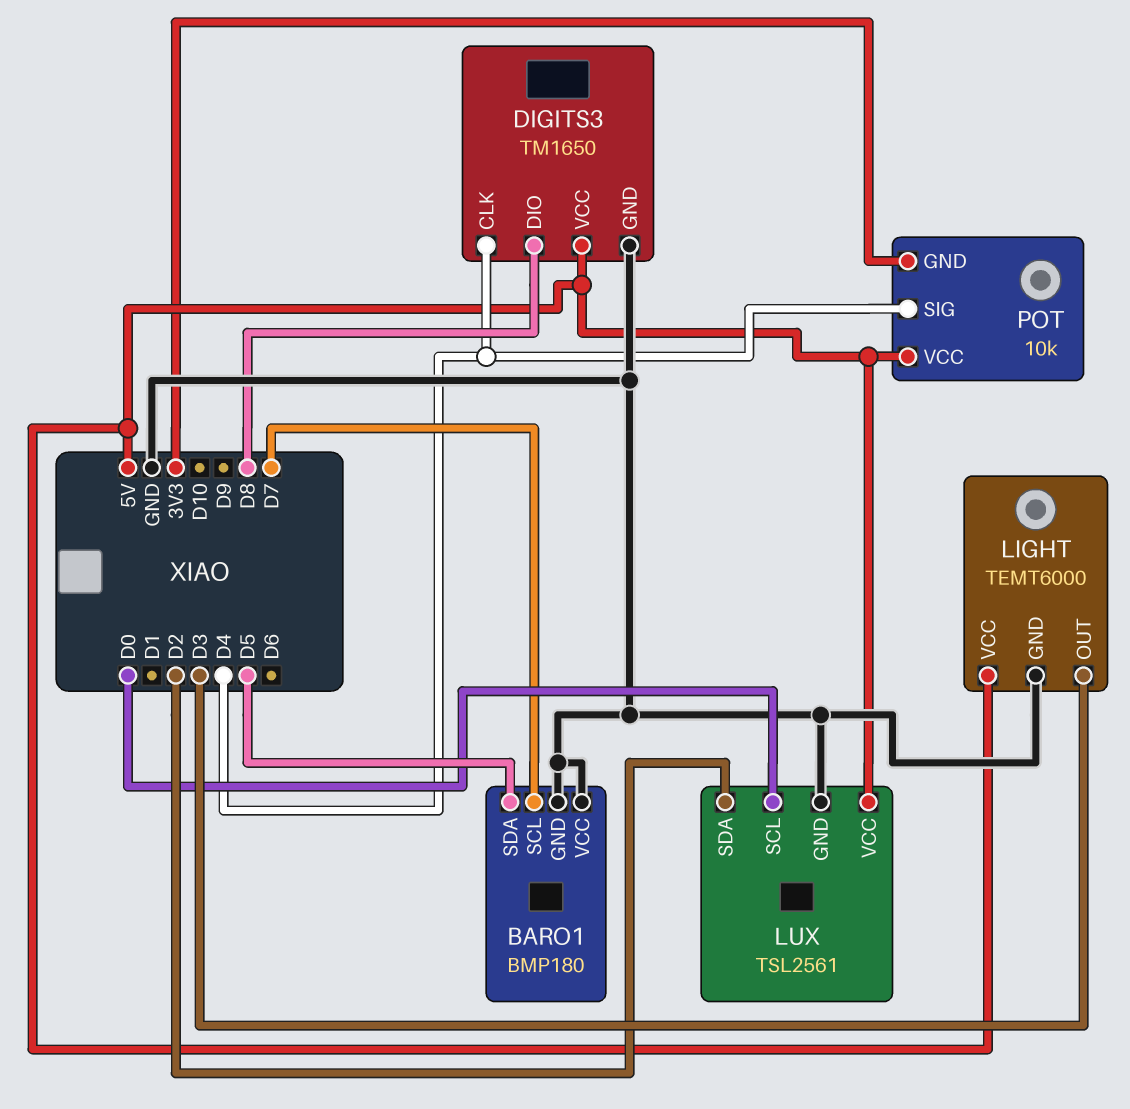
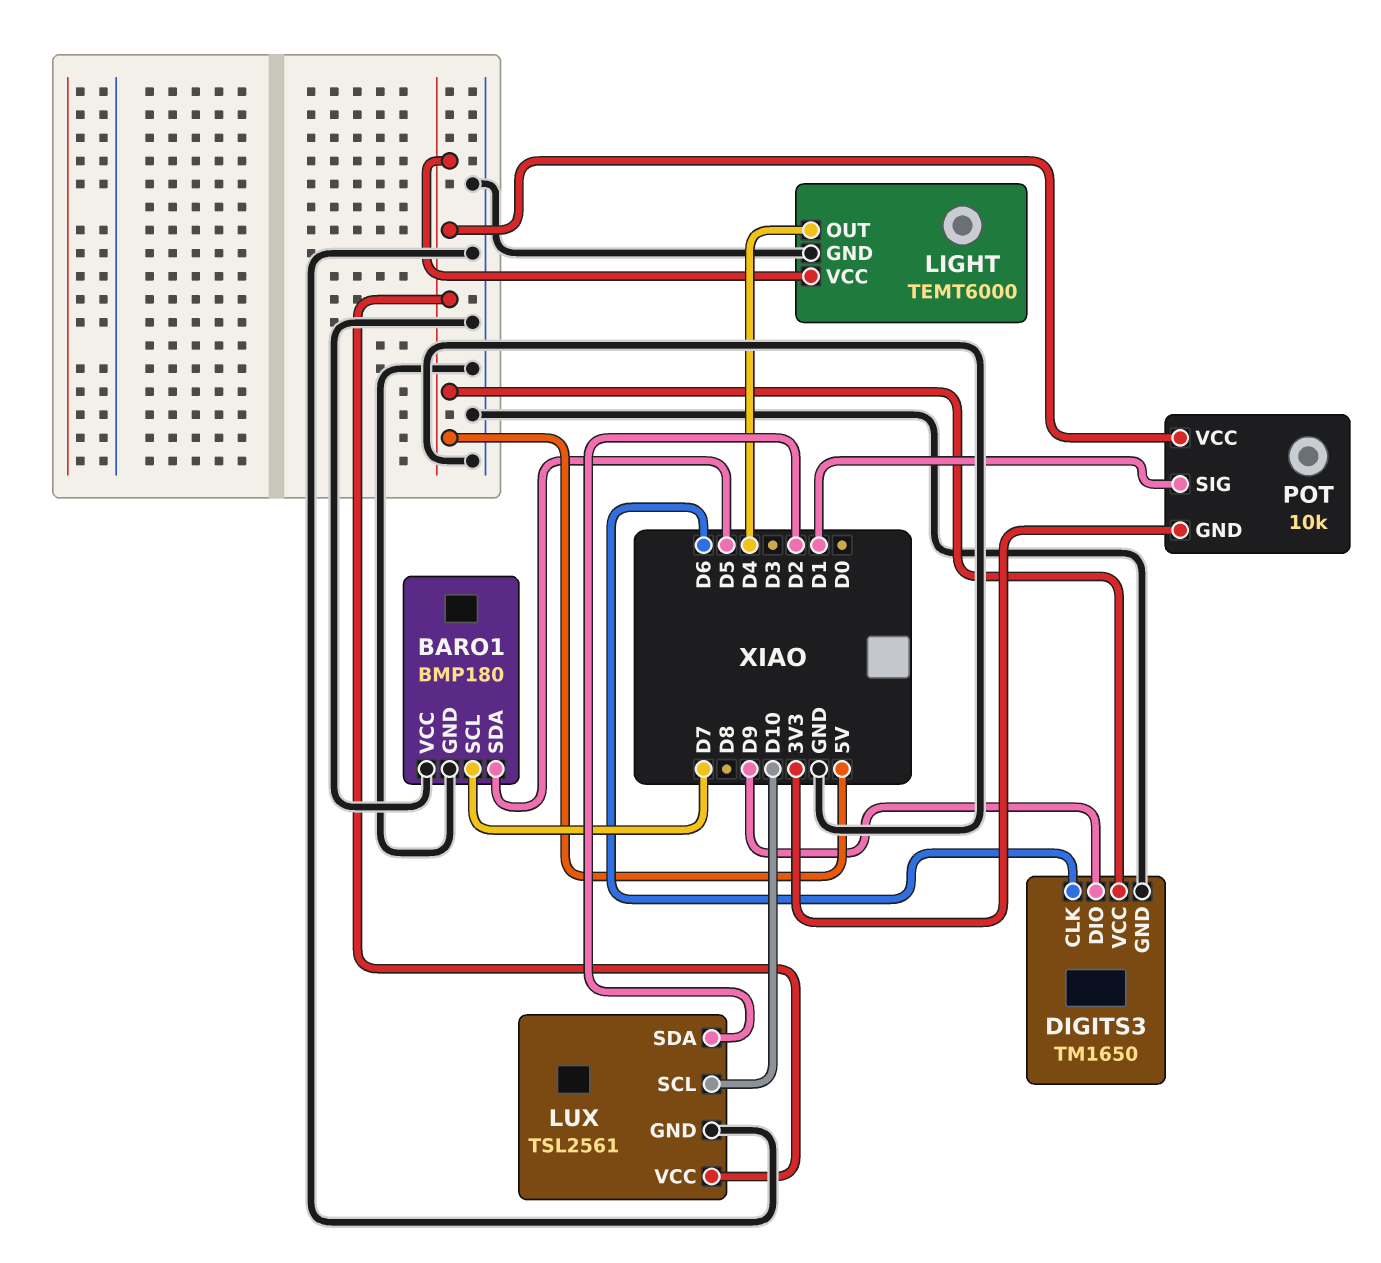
DIGITS3 pin CLK: D4 -> D6
DIGITS3 pin DIO: D8 -> D9
LIGHT pin OUT: D3 -> D4
LUX pin SCL: D0 -> D10
POT pin SIG: D4 -> D1

